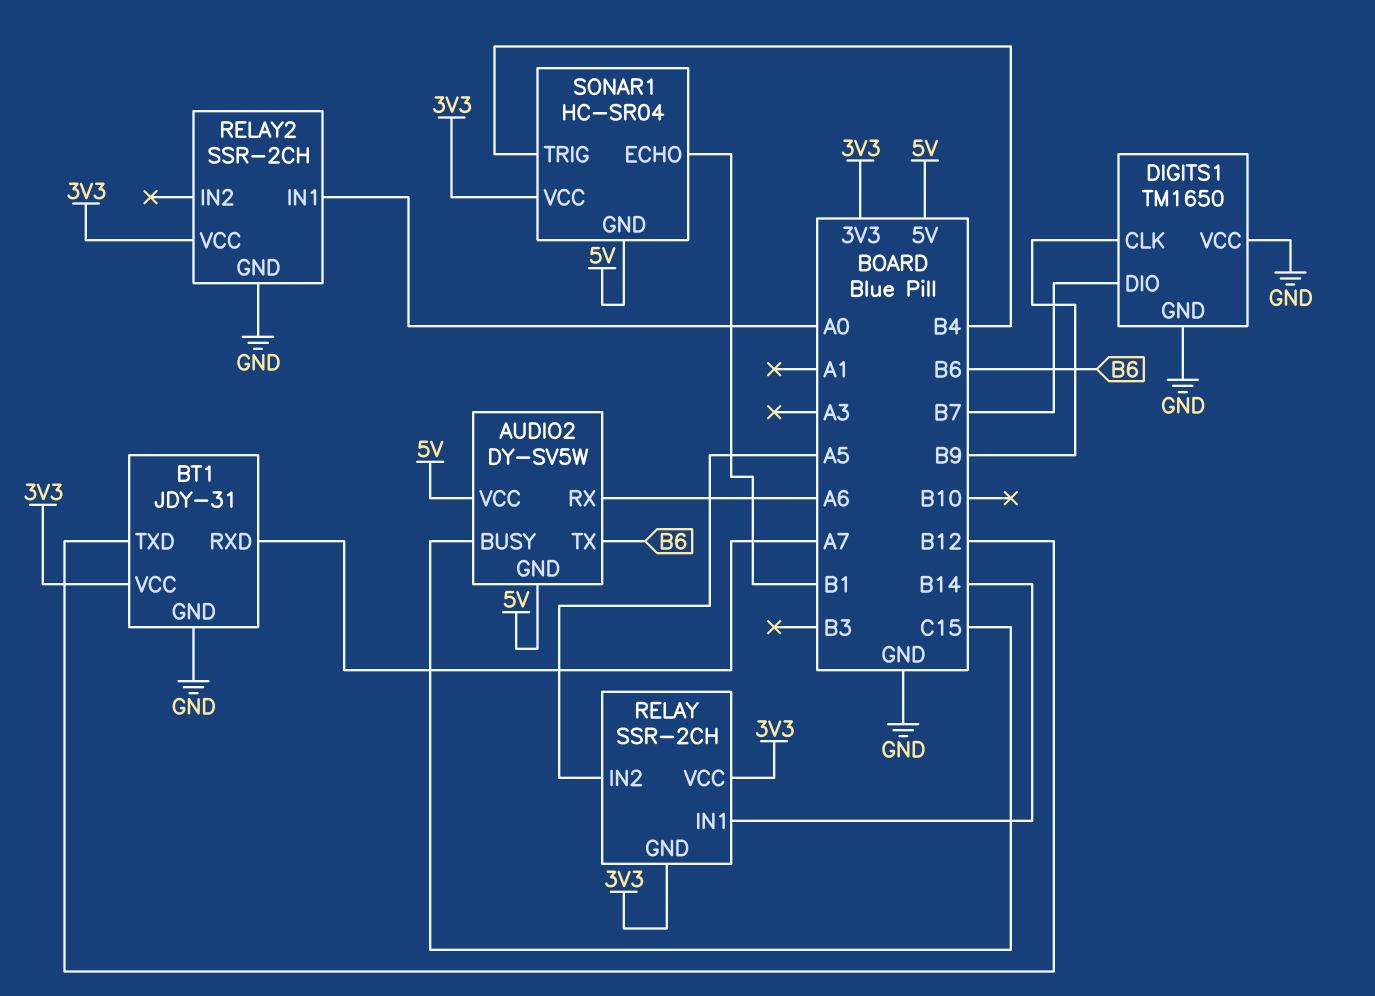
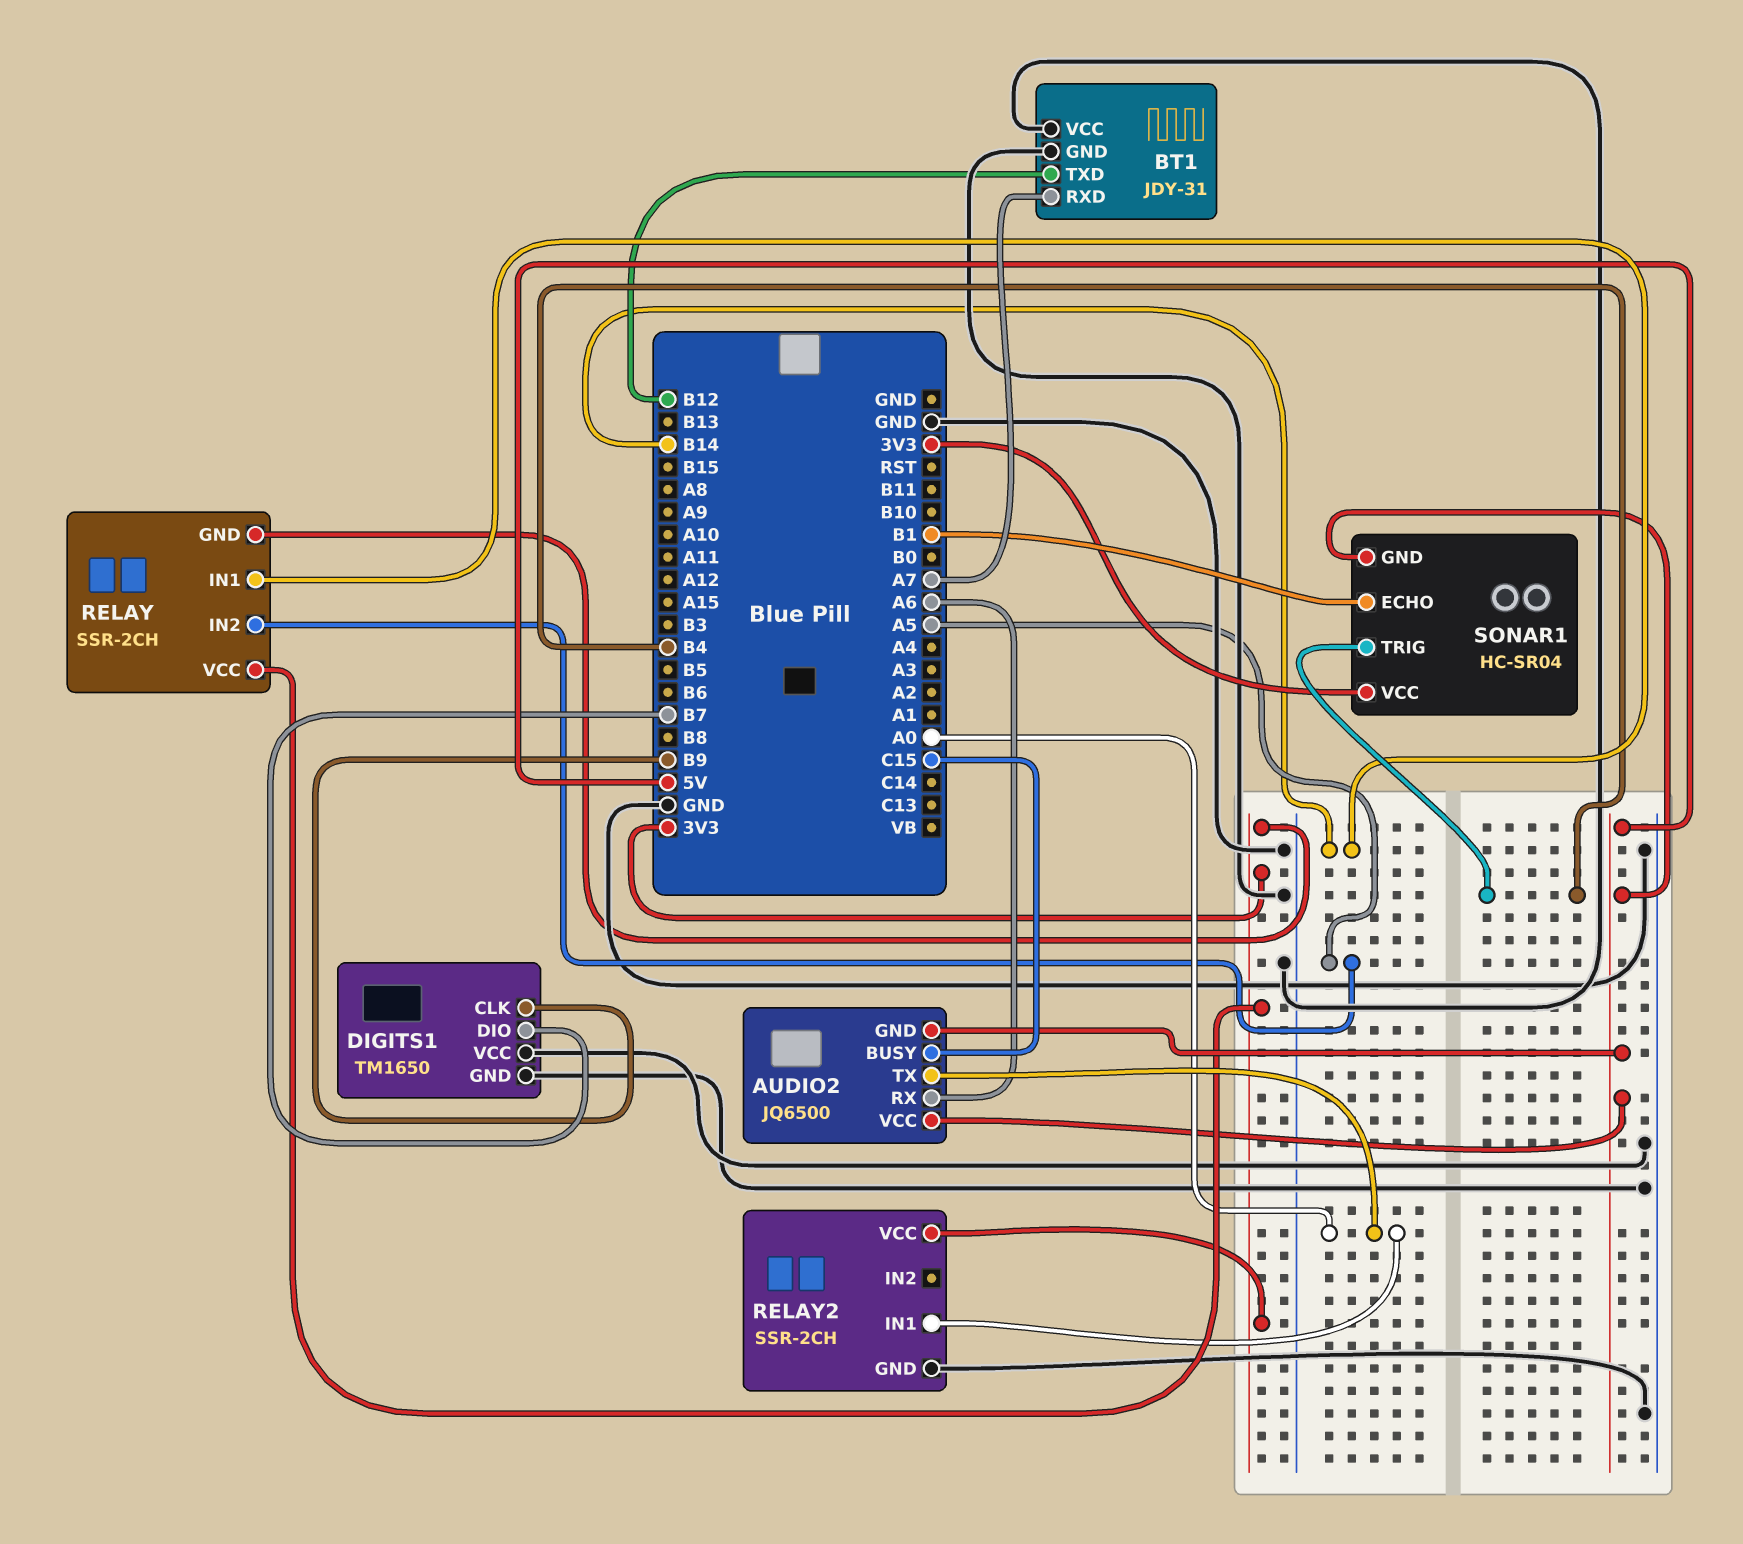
AUDIO2: DY-SV5W -> JQ6500
AUDIO2 pin TX: B6 -> A0
BT1 pin VCC: 3V3 -> GND

